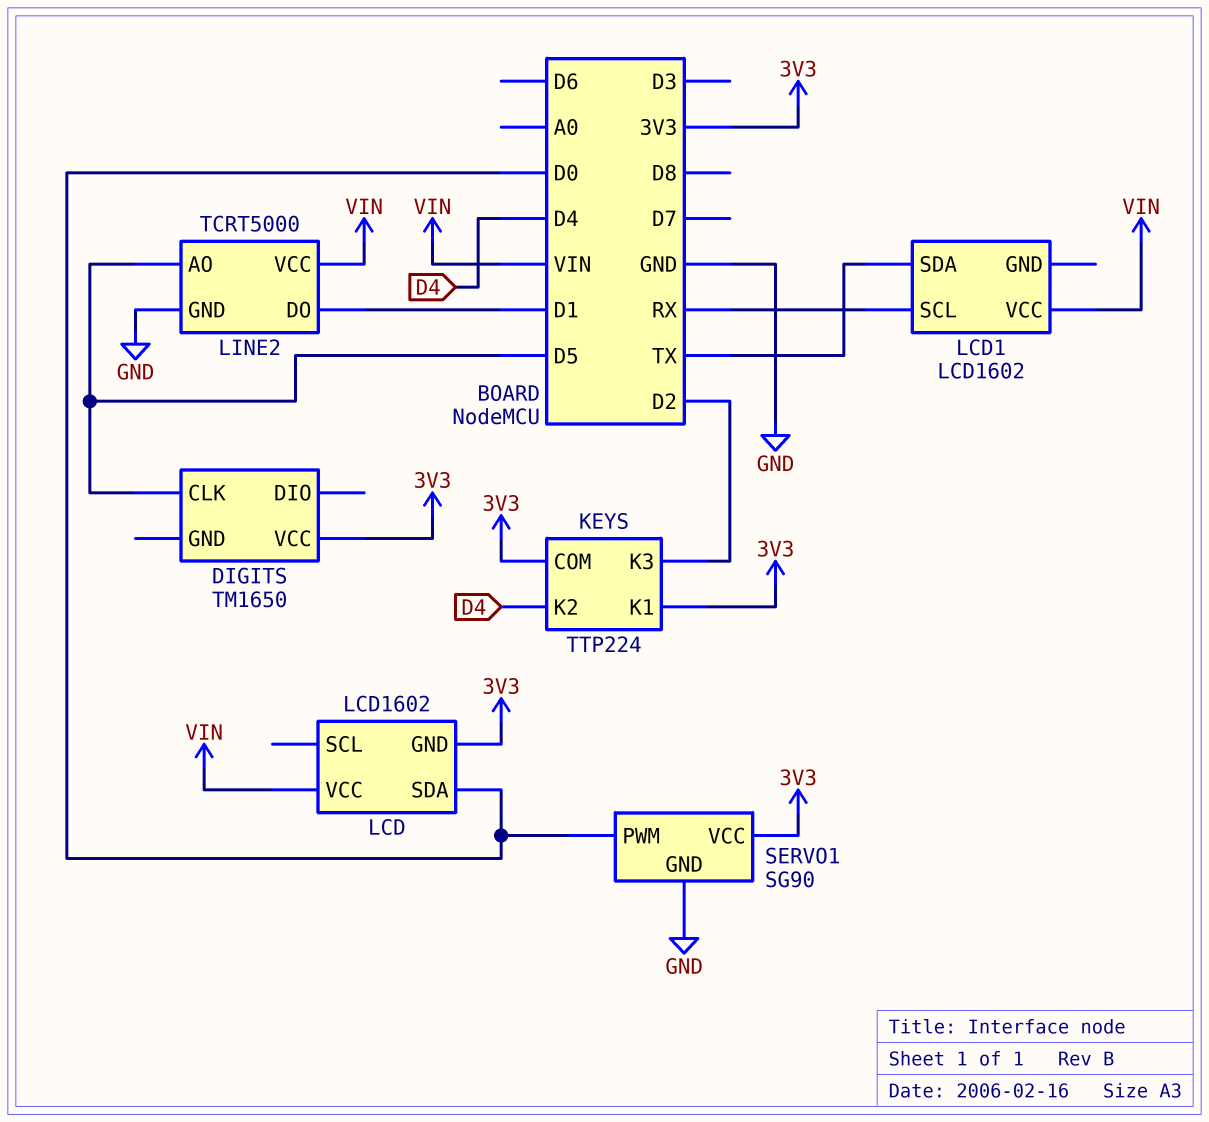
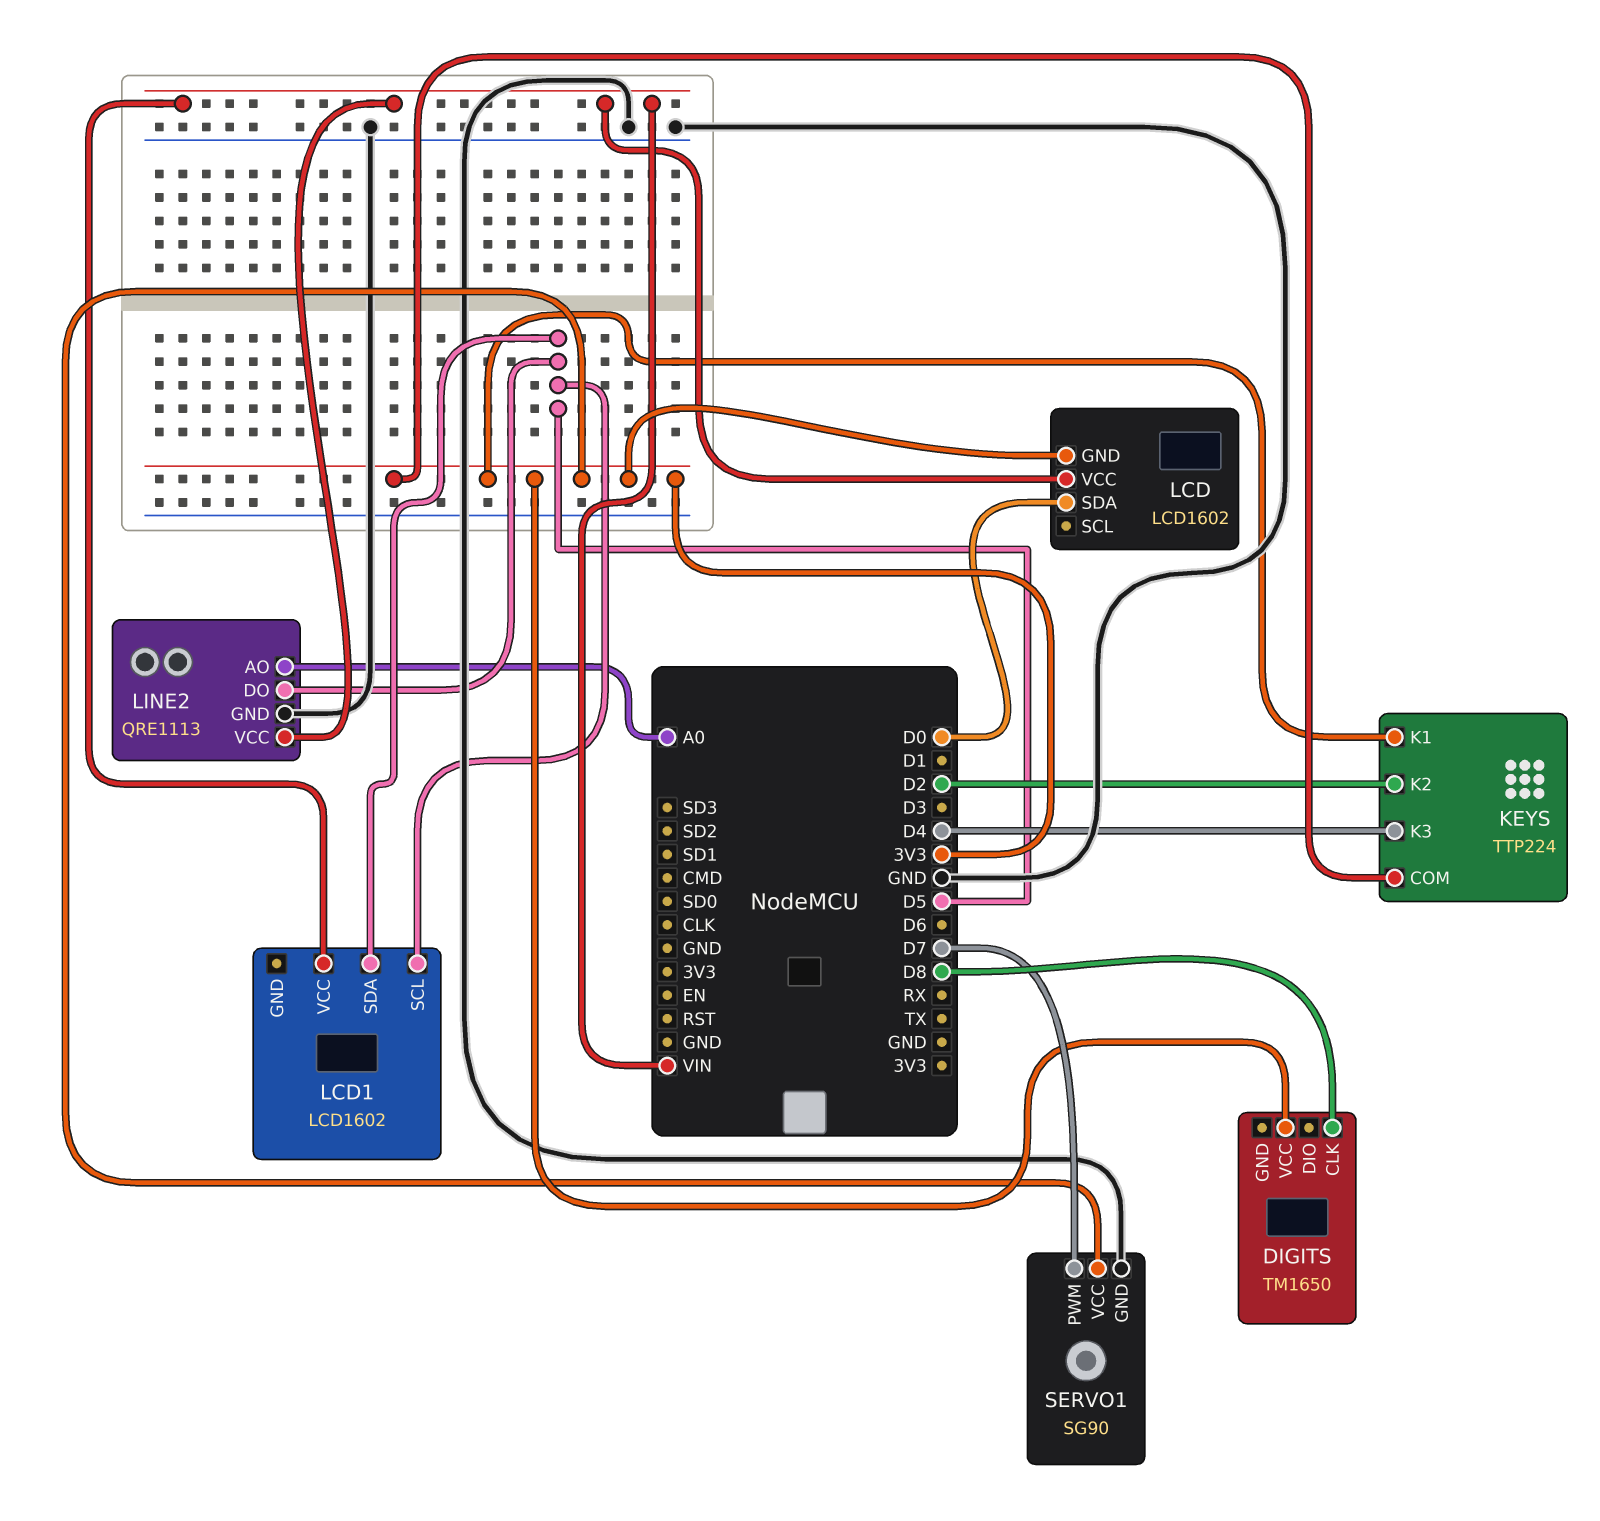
DIGITS pin CLK: D5 -> D8
KEYS pin K2: D4 -> D2
KEYS pin K3: D2 -> D4
LCD1 pin SCL: RX -> D5
LCD1 pin SDA: TX -> D5
LINE2: TCRT5000 -> QRE1113
LINE2 pin AO: D5 -> A0
LINE2 pin DO: D1 -> D5
SERVO1 pin PWM: D0 -> D7

